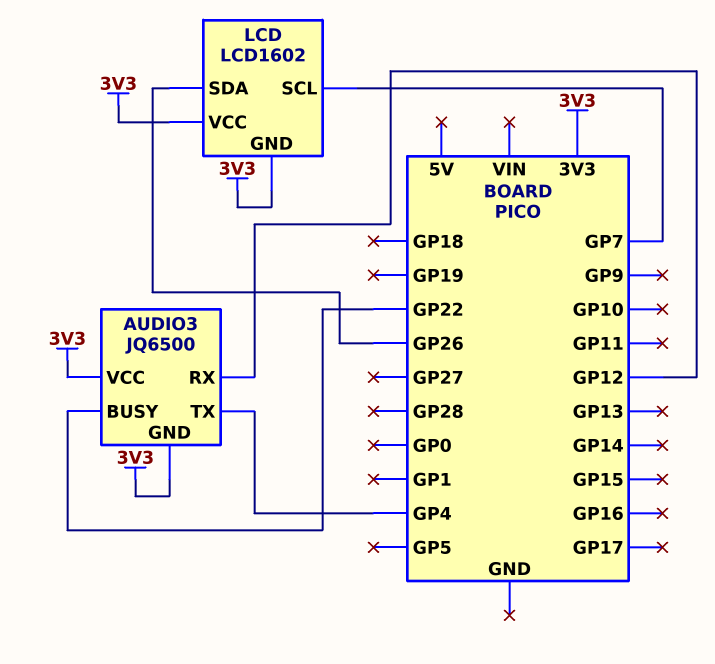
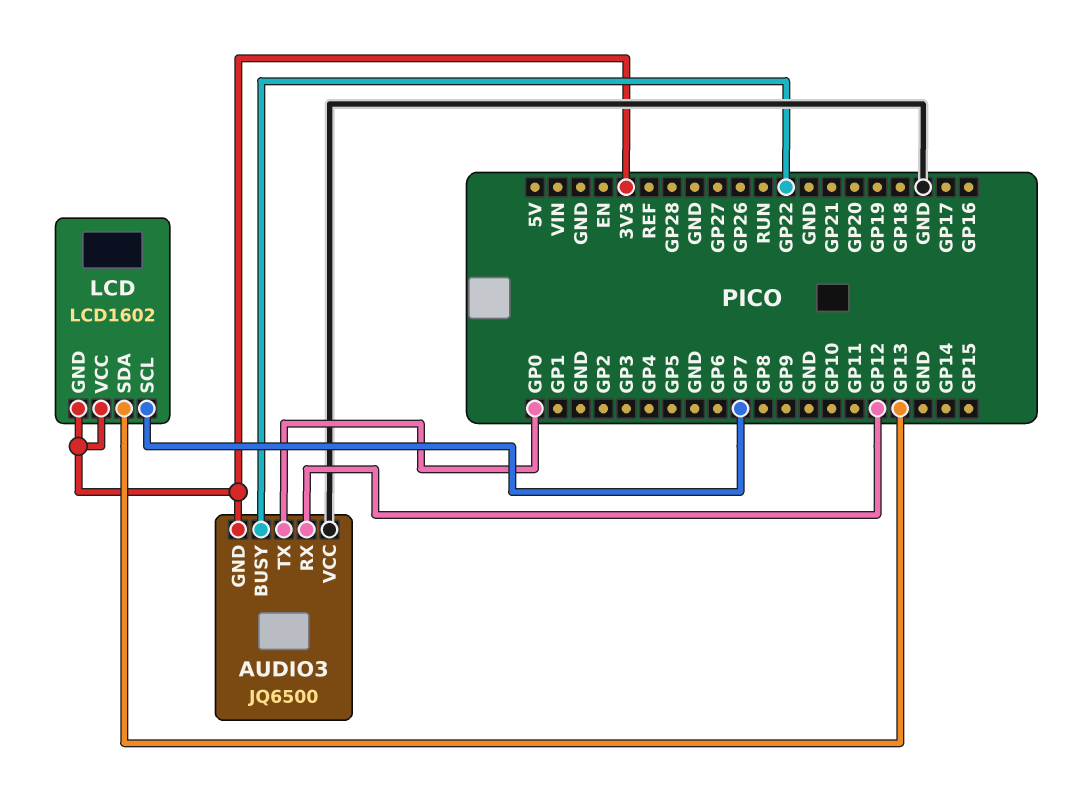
AUDIO3 pin TX: GP4 -> GP0
AUDIO3 pin VCC: 3V3 -> GND
LCD pin SDA: GP26 -> GP13

